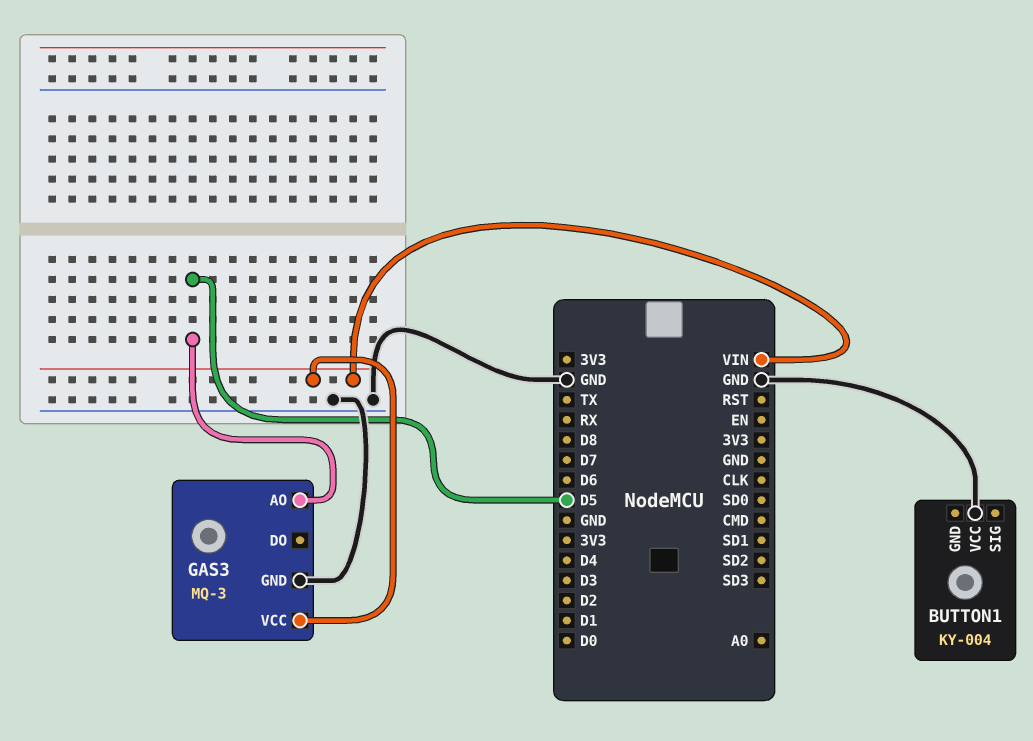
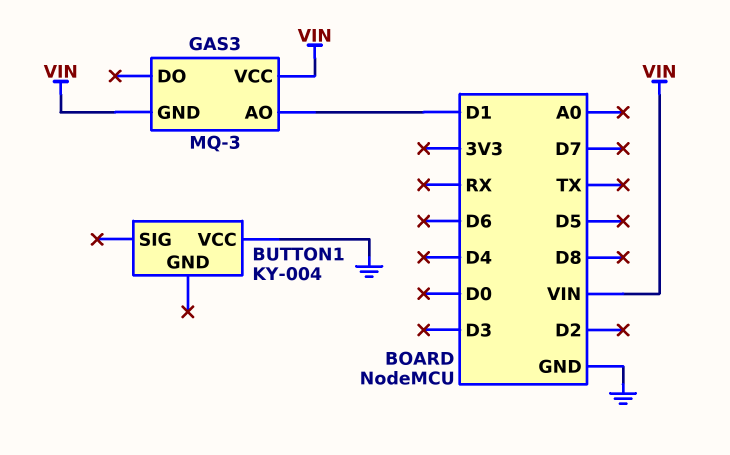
GAS3 pin AO: D5 -> D1
GAS3 pin GND: GND -> VIN

